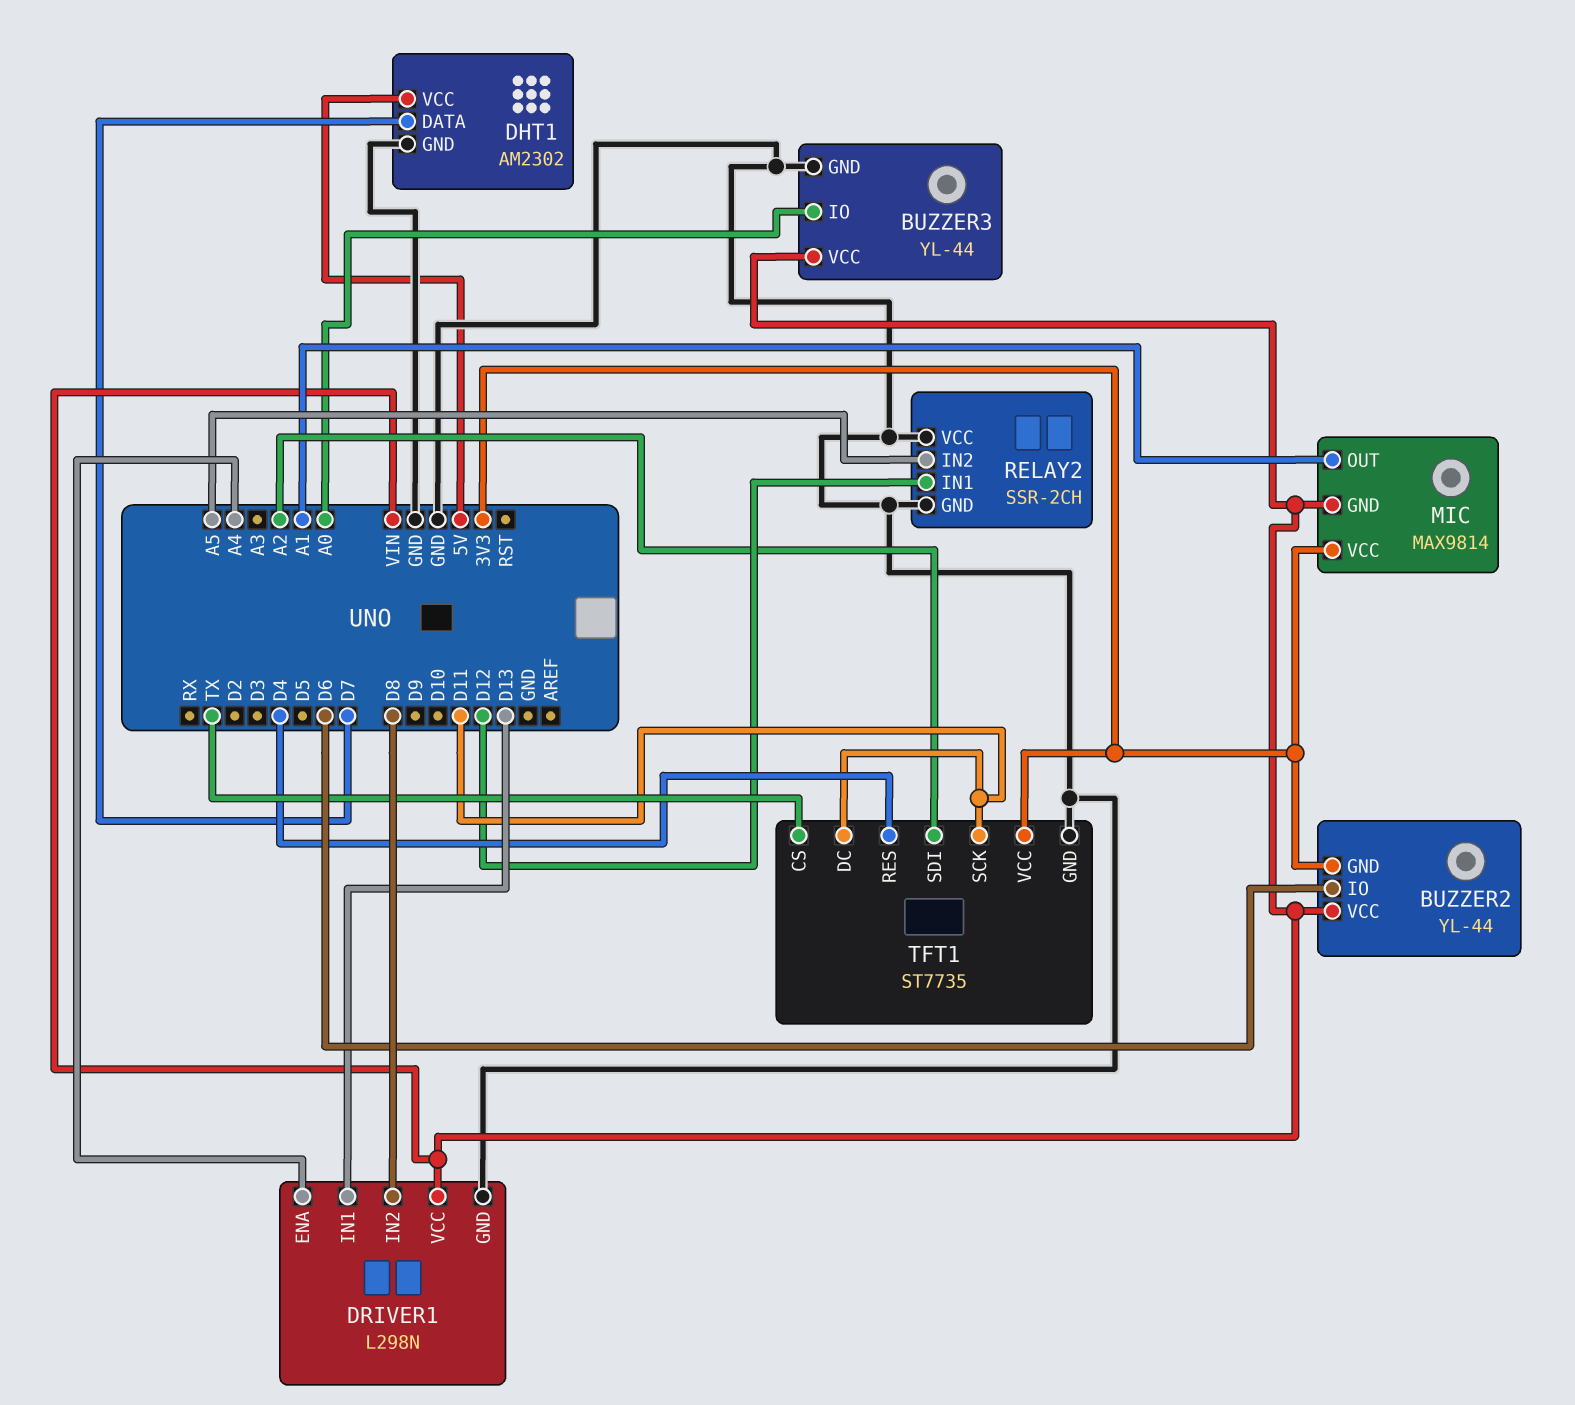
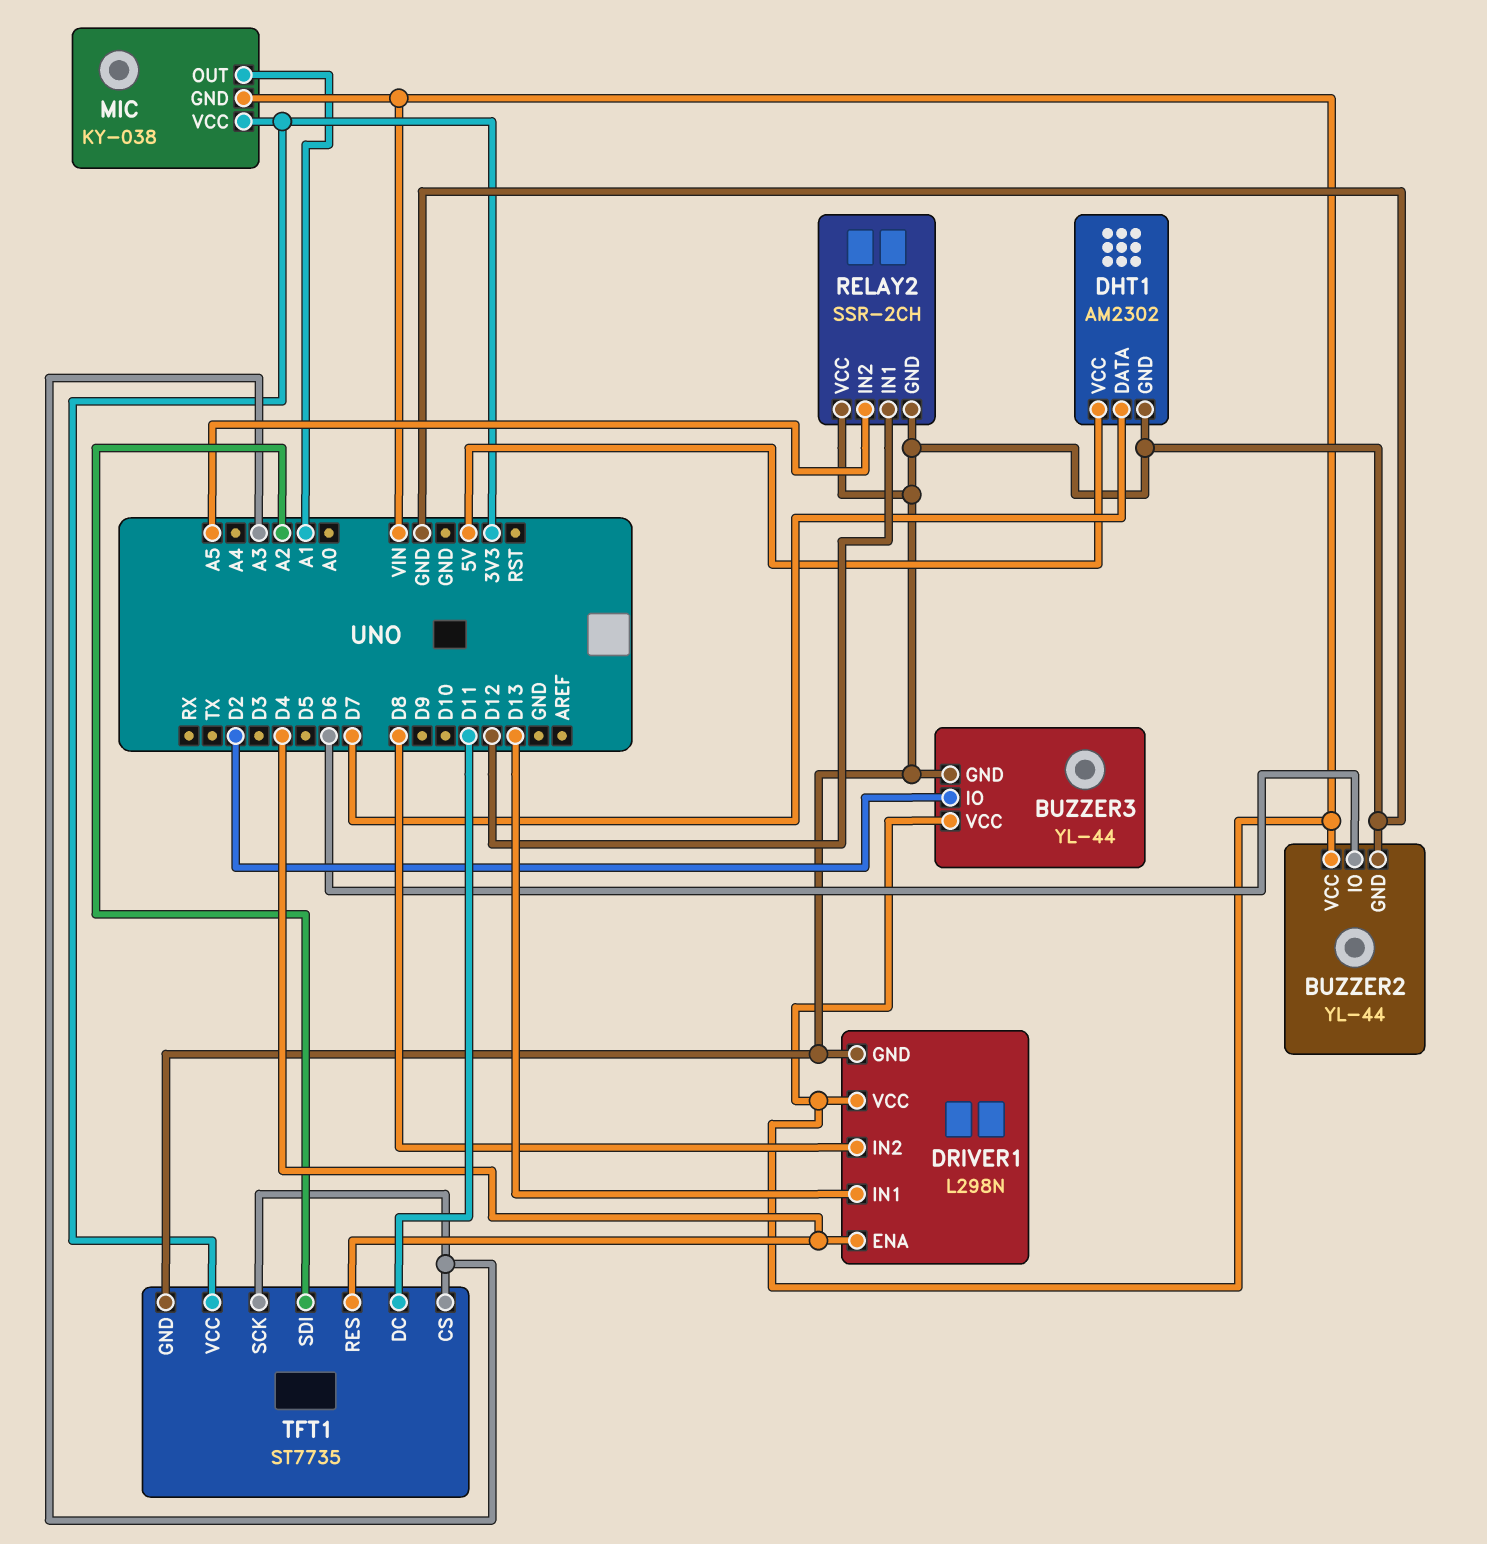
BUZZER2 pin GND: 3V3 -> GND
BUZZER3 pin IO: A0 -> D2
DRIVER1 pin ENA: A4 -> D4
MIC: MAX9814 -> KY-038
TFT1 pin CS: TX -> A3
TFT1 pin SCK: D11 -> A3

